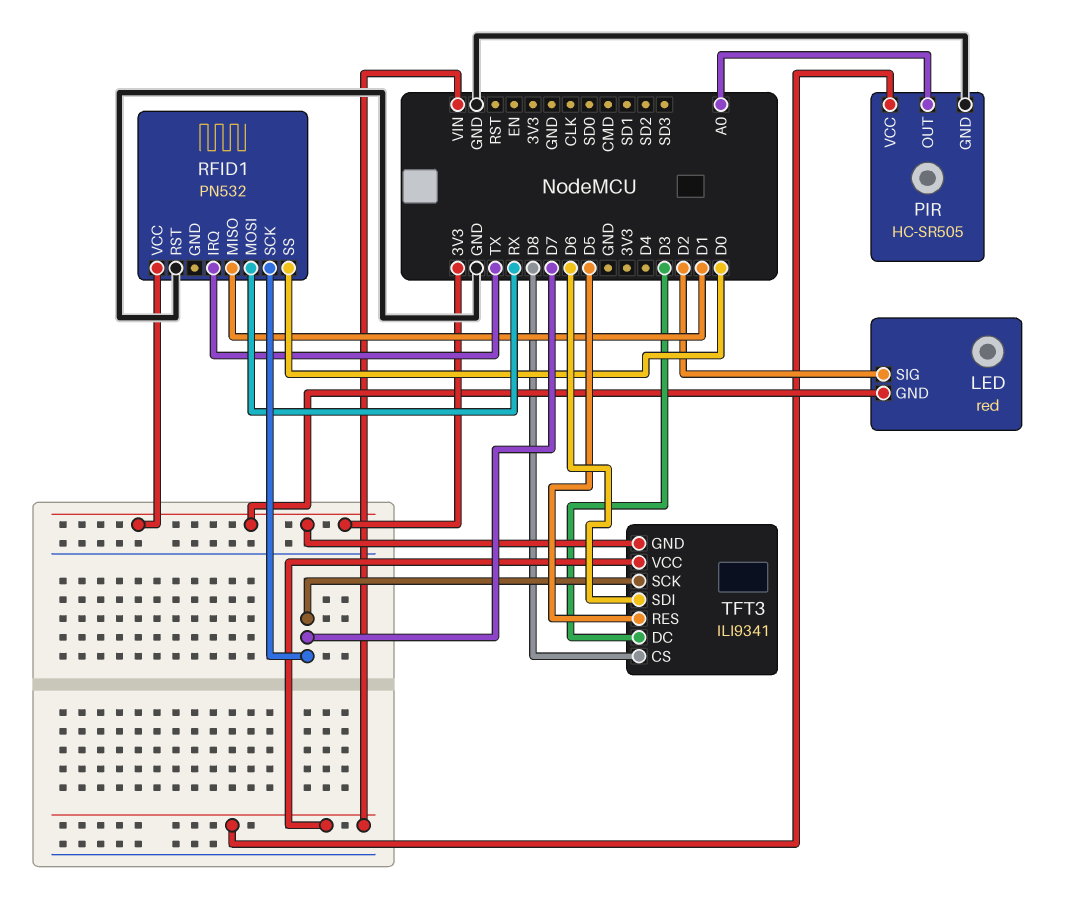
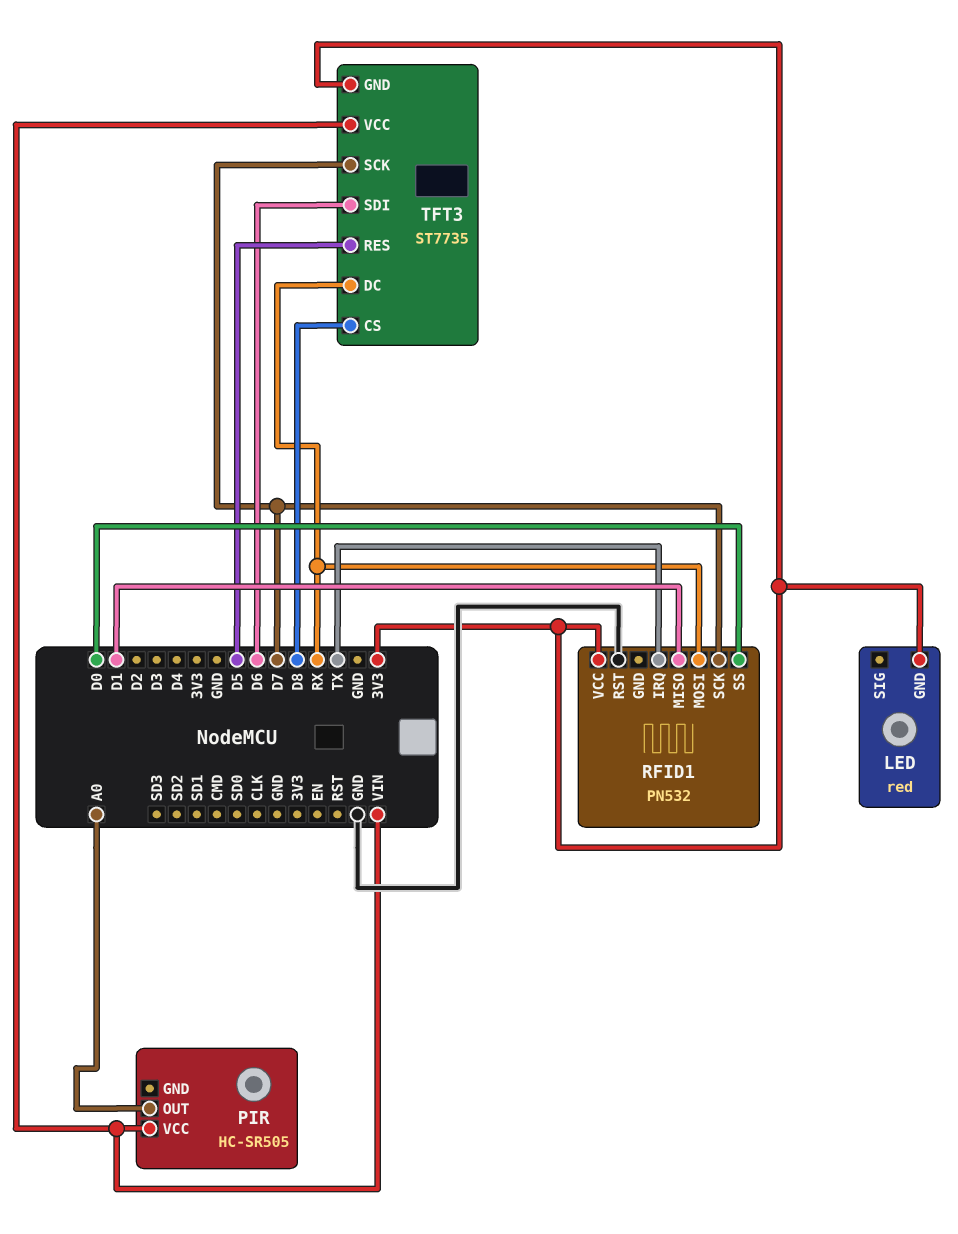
LED pin SIG: D2 -> none
PIR pin GND: GND -> none
TFT3: ILI9341 -> ST7735
TFT3 pin DC: D3 -> RX

